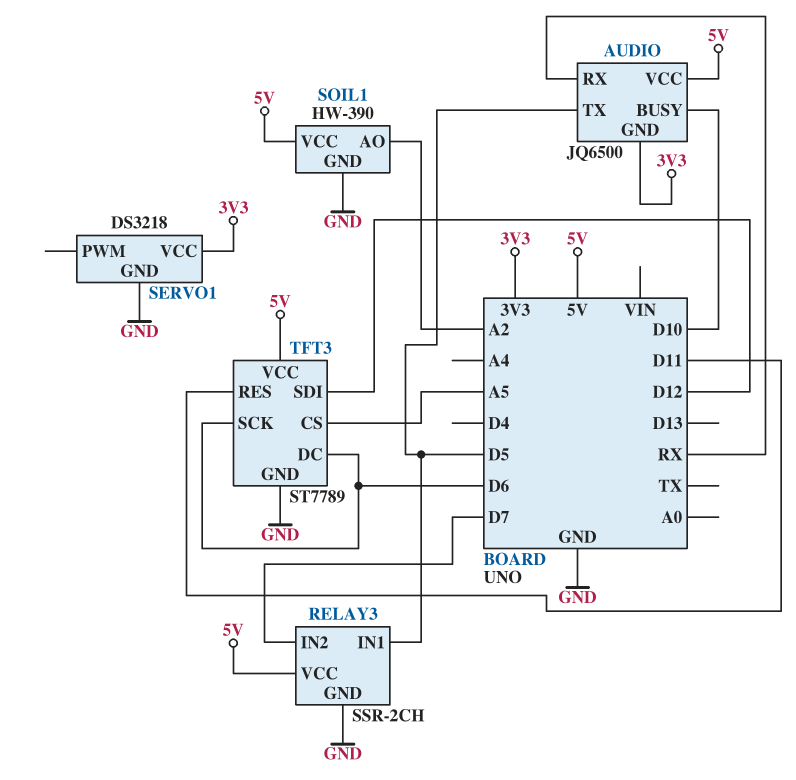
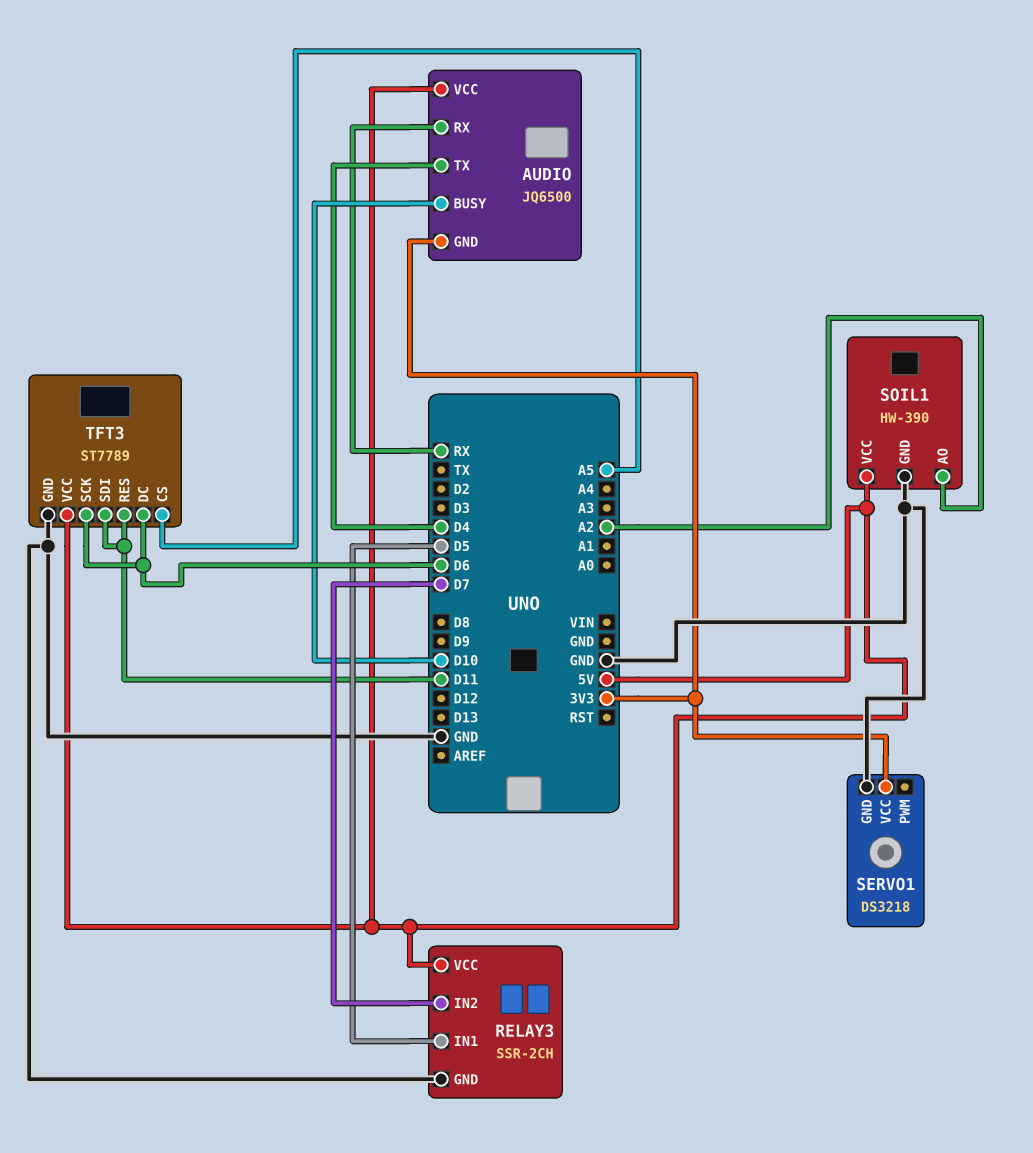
AUDIO pin TX: D5 -> D4
TFT3 pin SDI: D12 -> D11

